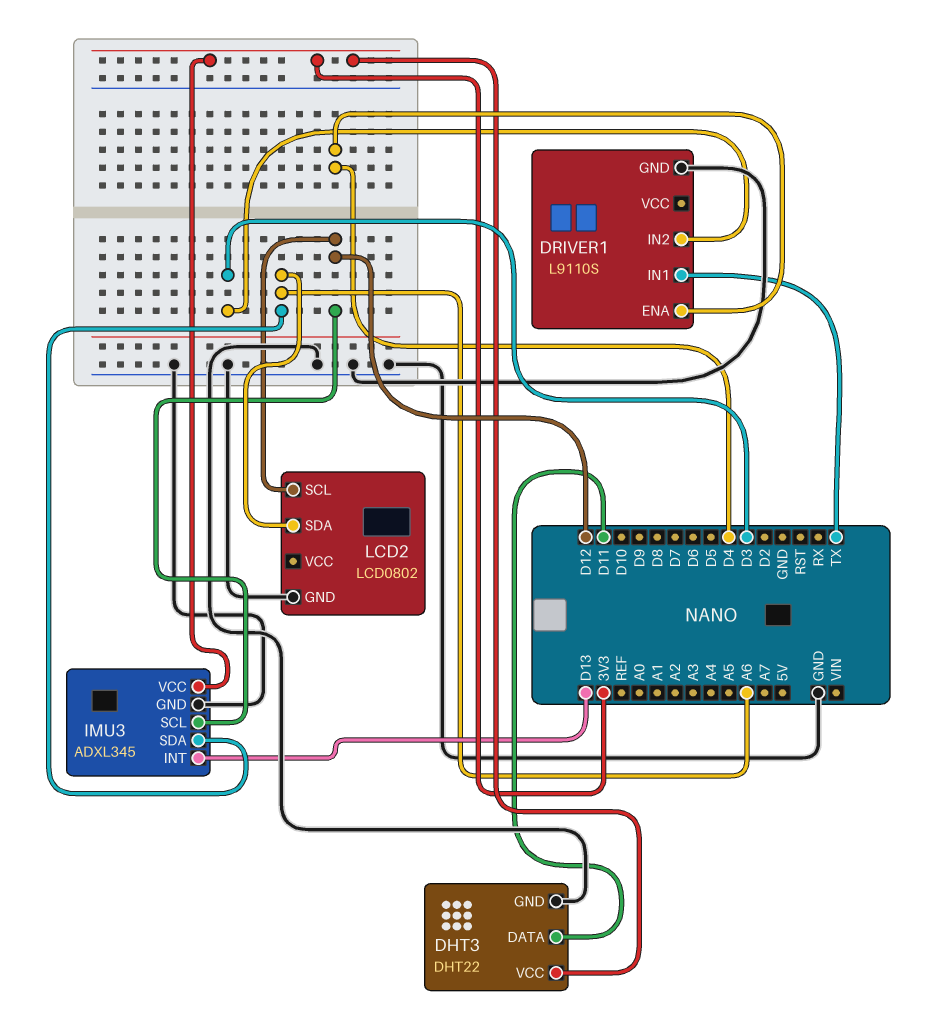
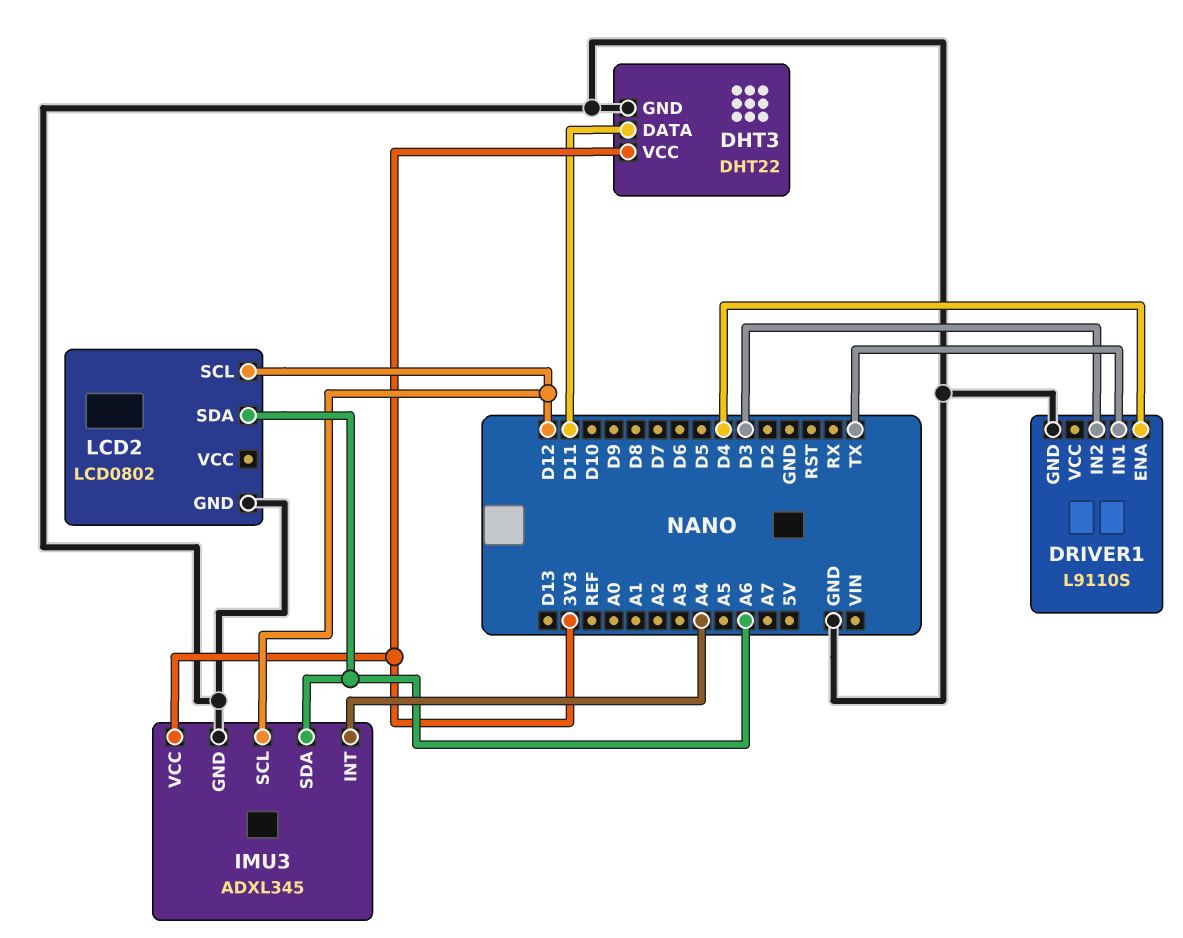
IMU3 pin INT: D13 -> A4

